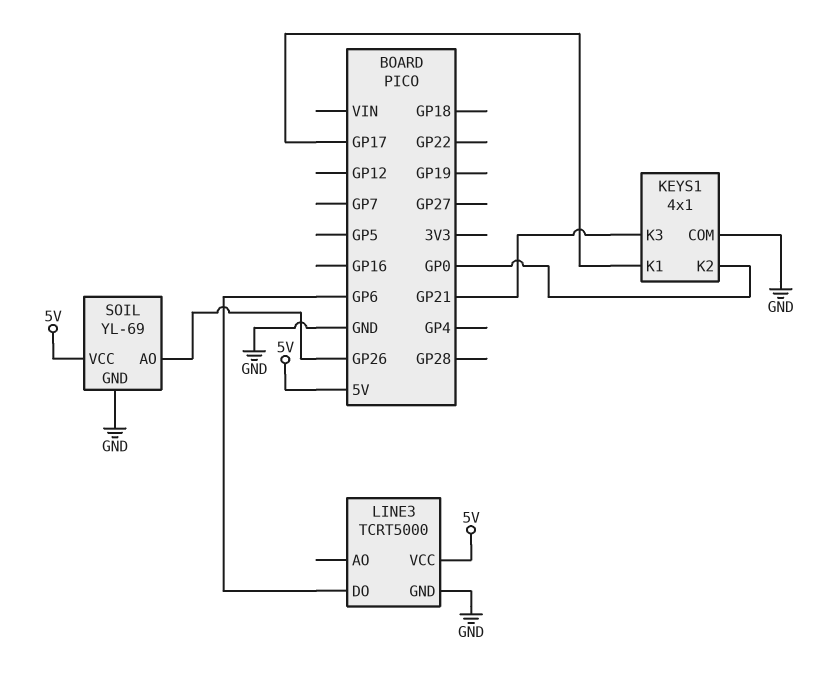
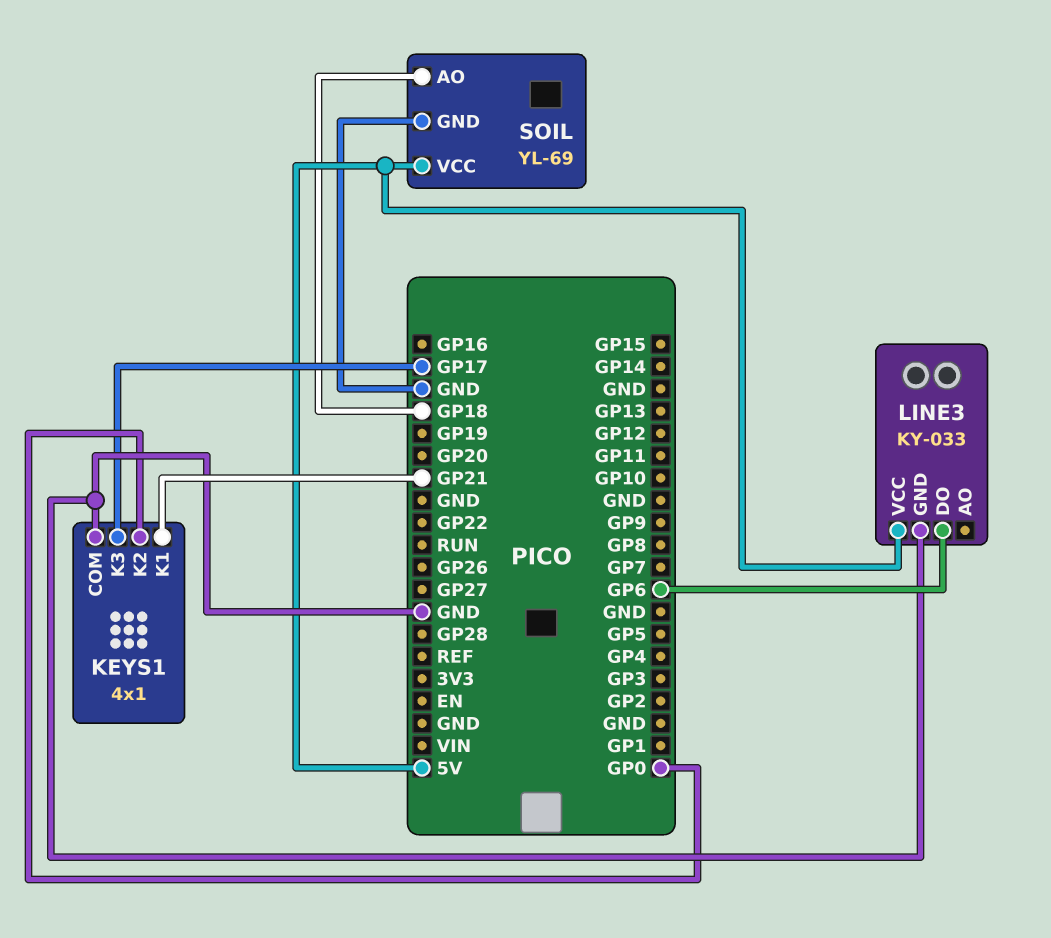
KEYS1 pin K1: GP17 -> GP21
KEYS1 pin K3: GP21 -> GP17
LINE3: TCRT5000 -> KY-033
SOIL pin AO: GP26 -> GP18

